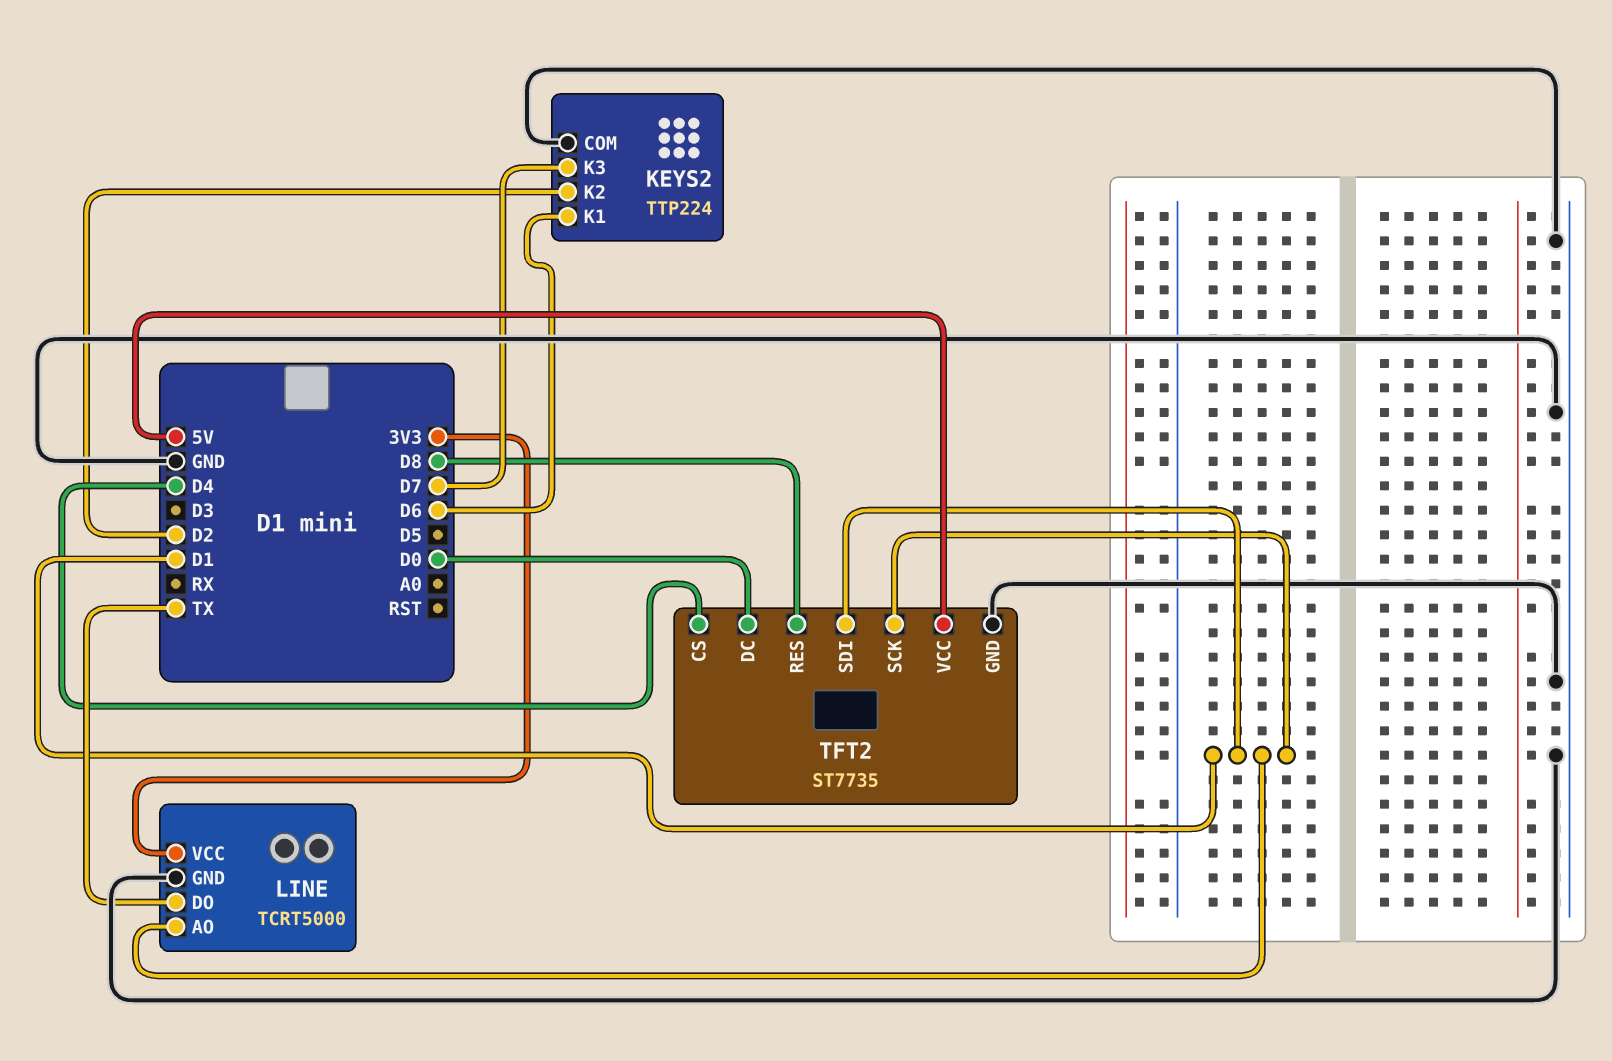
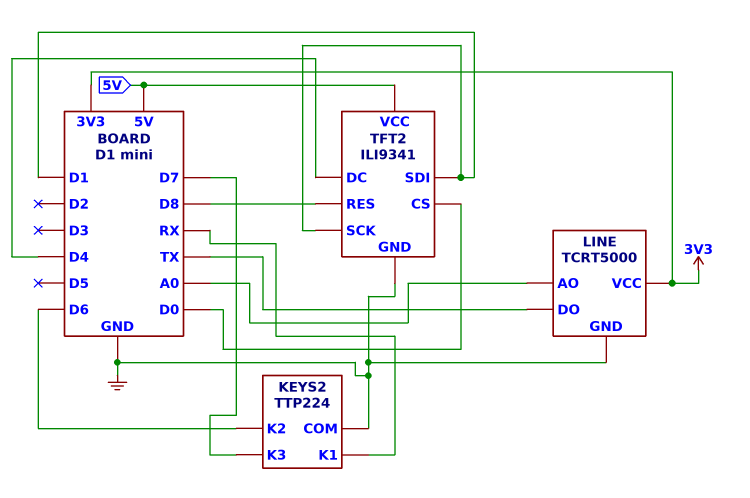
KEYS2 pin K1: D6 -> RX
KEYS2 pin K2: D2 -> D6
LINE pin AO: D1 -> A0
TFT2: ST7735 -> ILI9341
TFT2 pin CS: D4 -> D0
TFT2 pin DC: D0 -> D4

